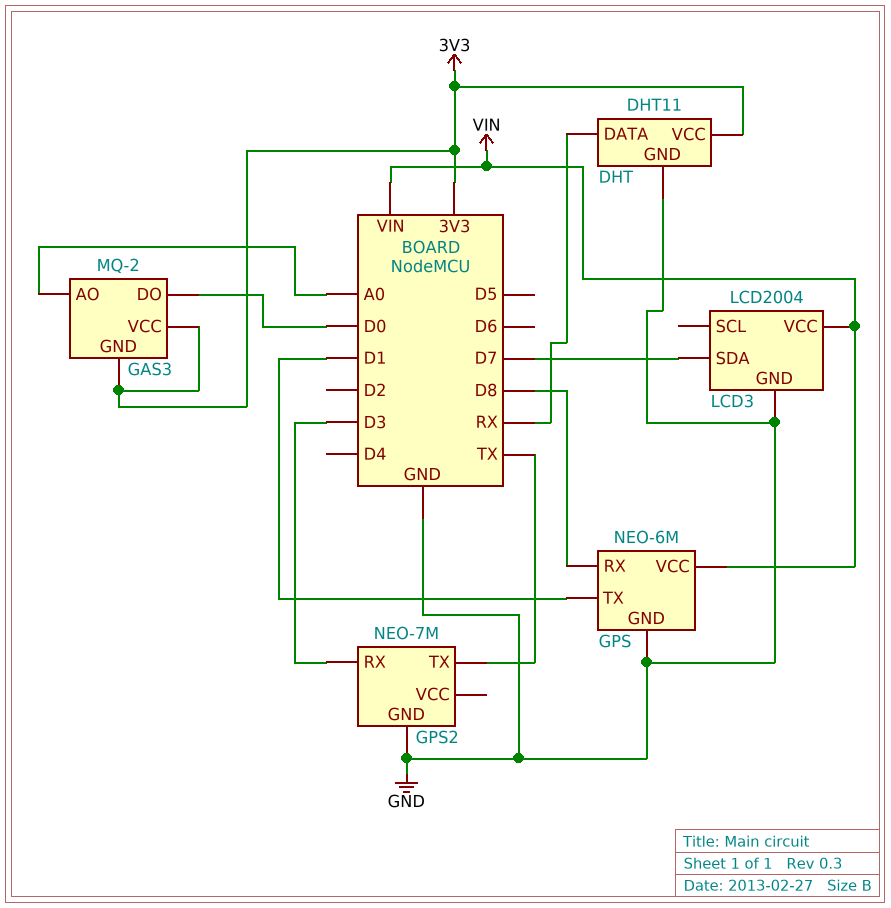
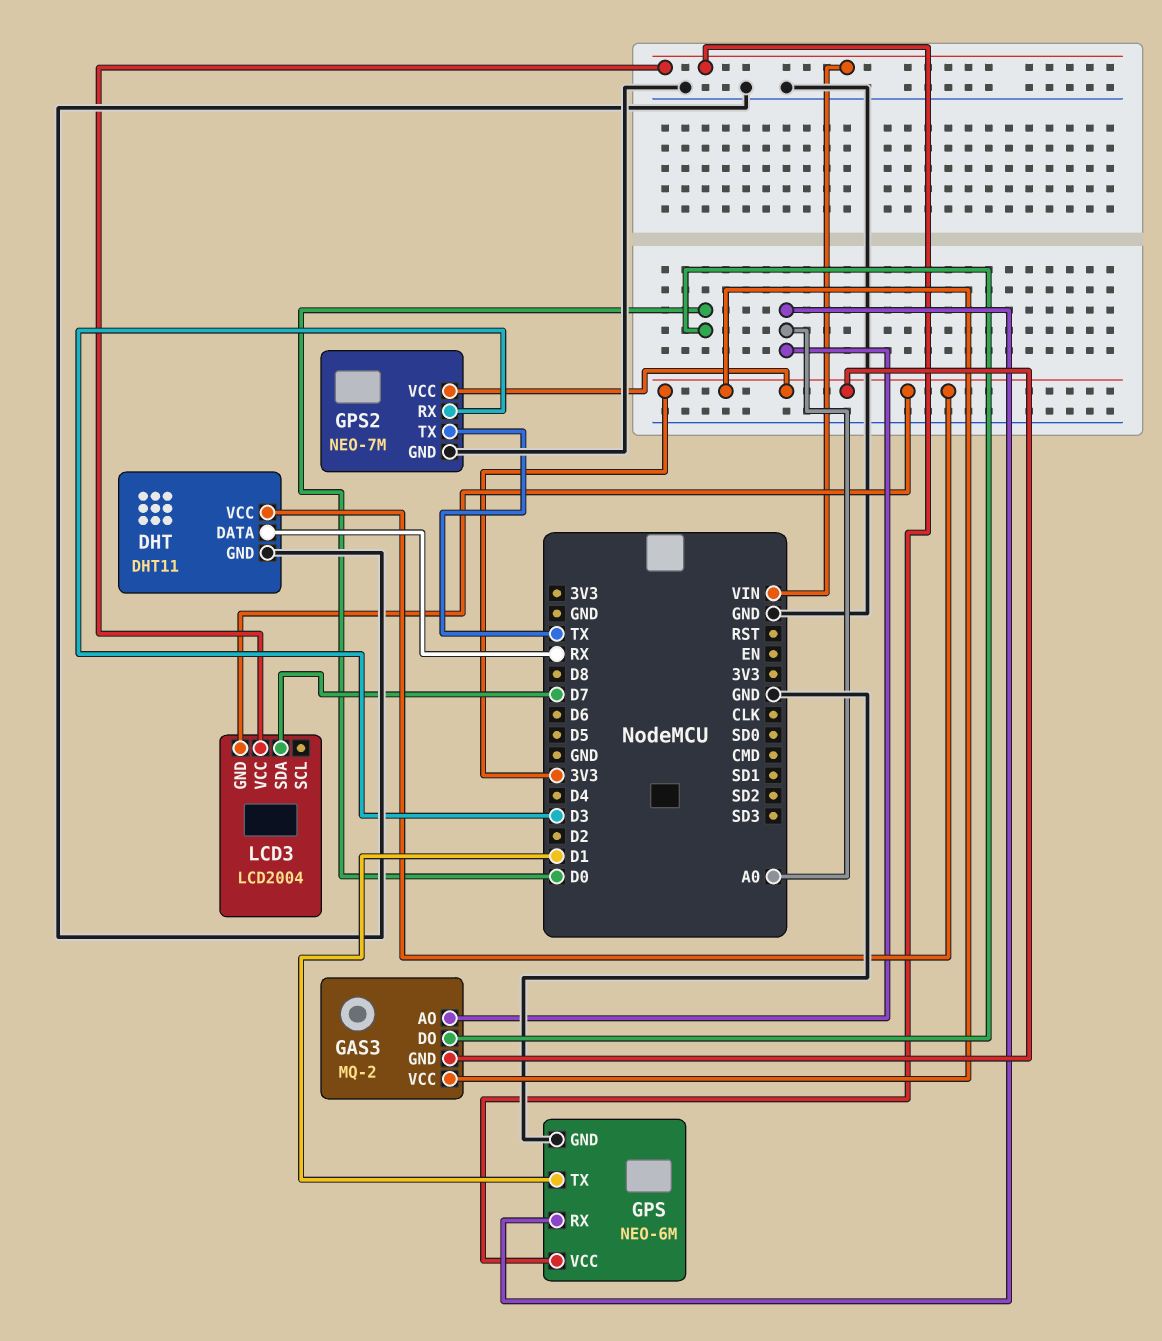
GPS pin RX: D8 -> A0
GPS2 pin VCC: none -> 3V3
LCD3 pin GND: GND -> 3V3

